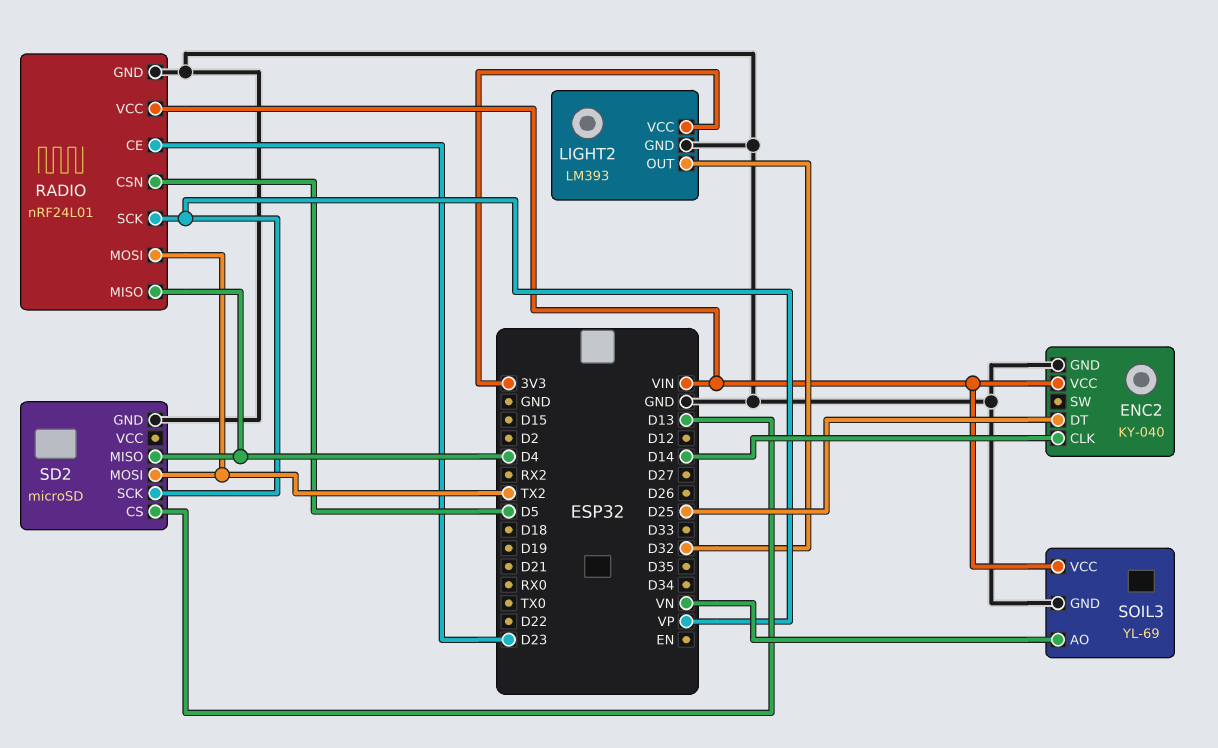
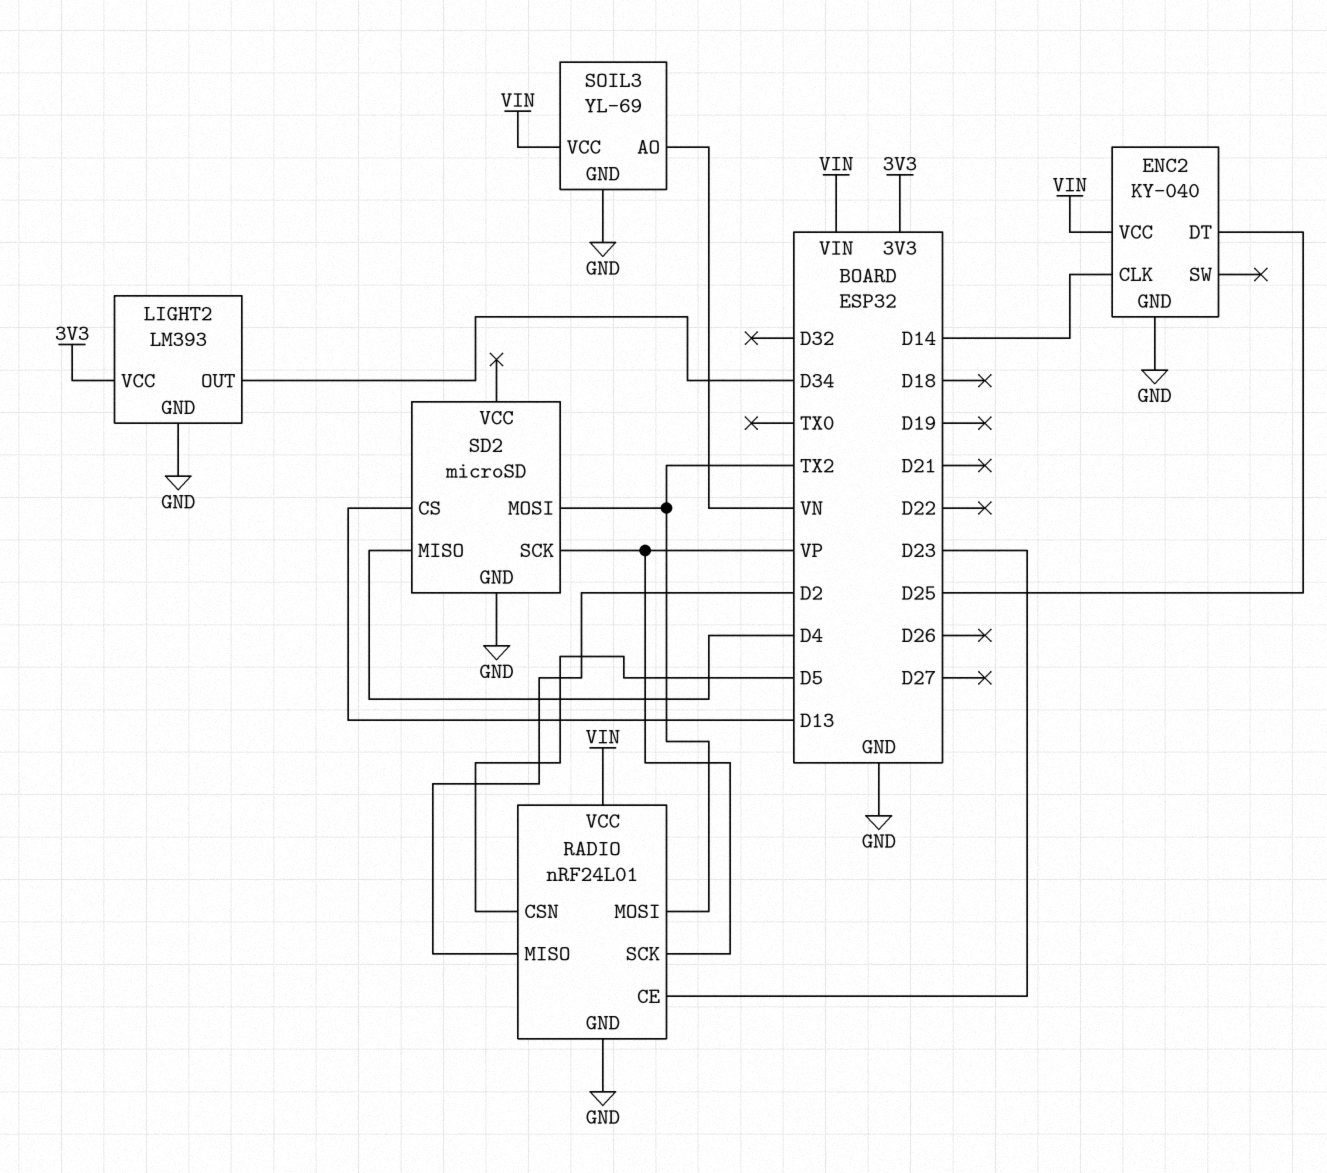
LIGHT2 pin OUT: D32 -> D34
RADIO pin MISO: D4 -> D2

